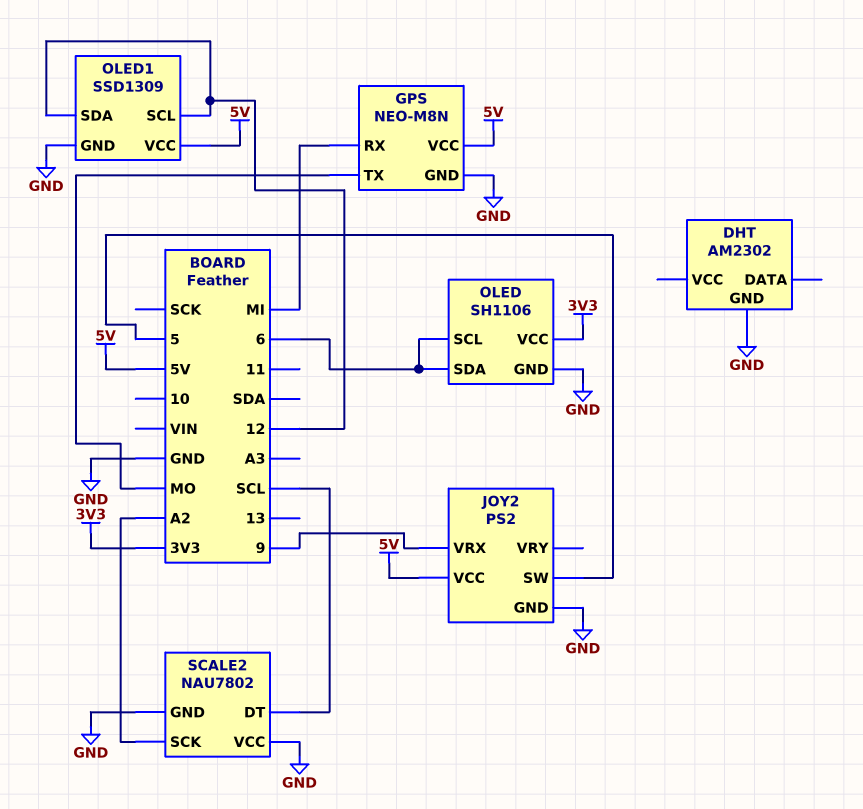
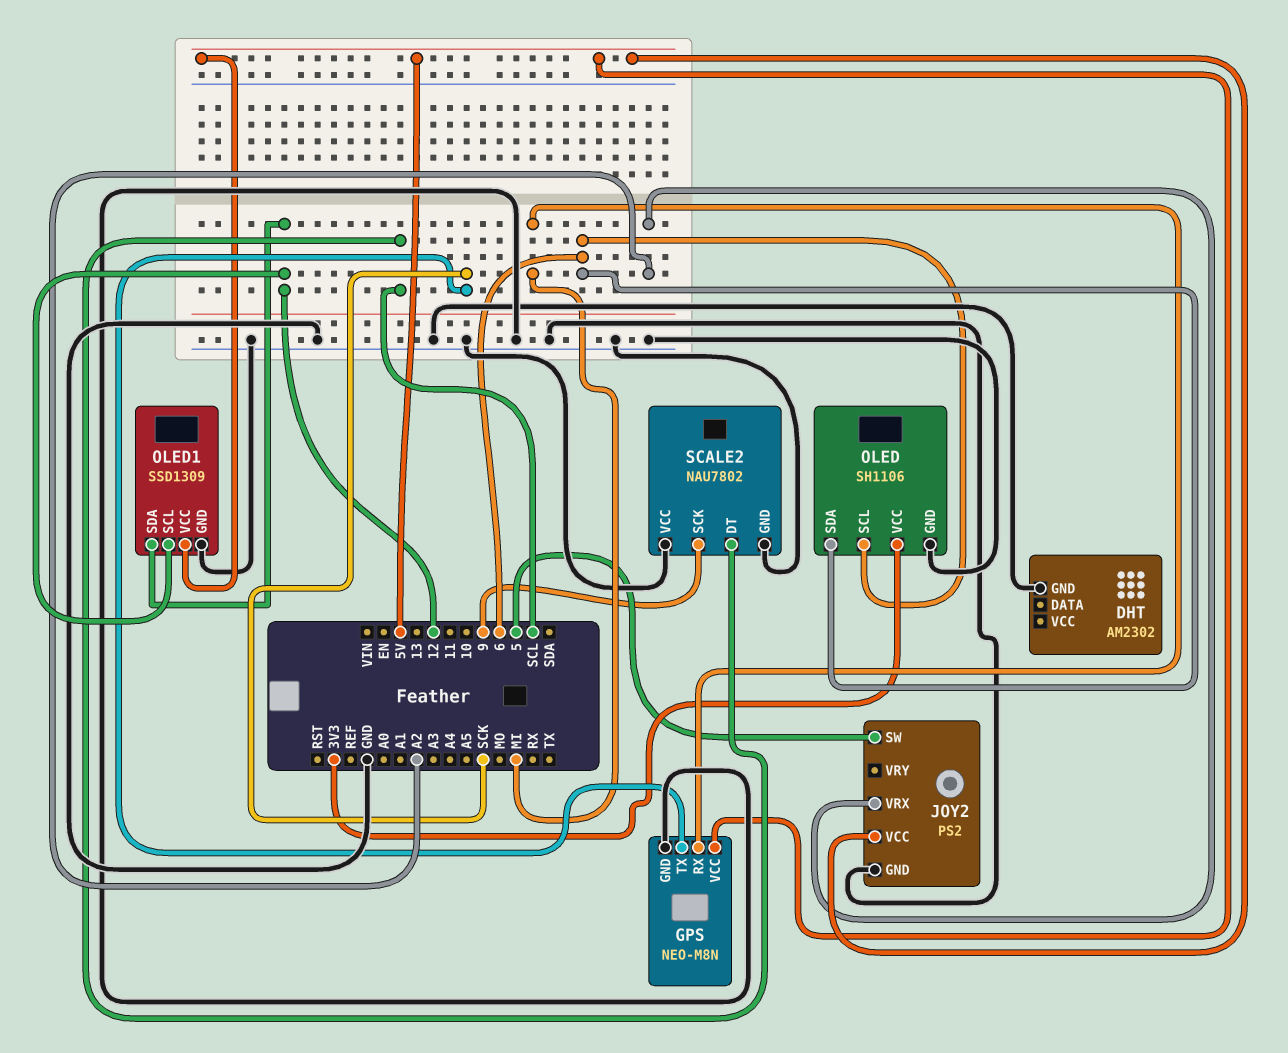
GPS pin TX: MO -> SCK
JOY2 pin VRX: 9 -> A2
SCALE2 pin SCK: A2 -> 9

